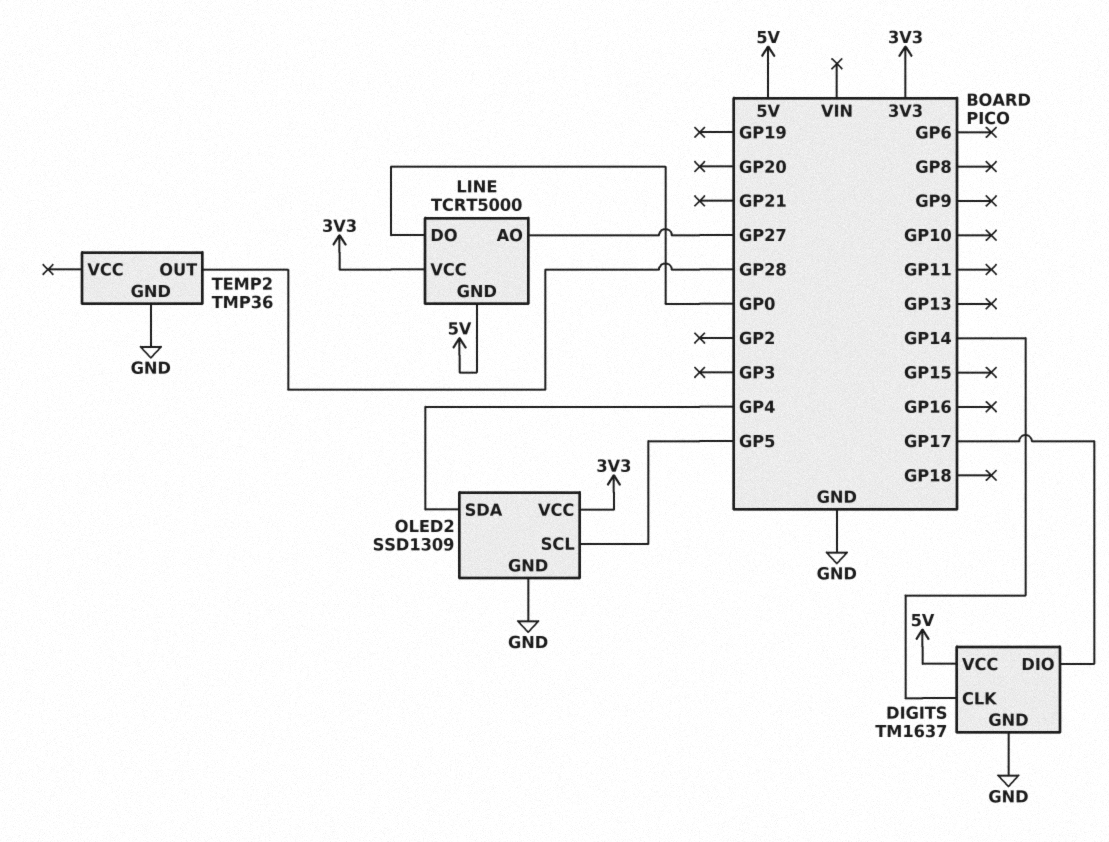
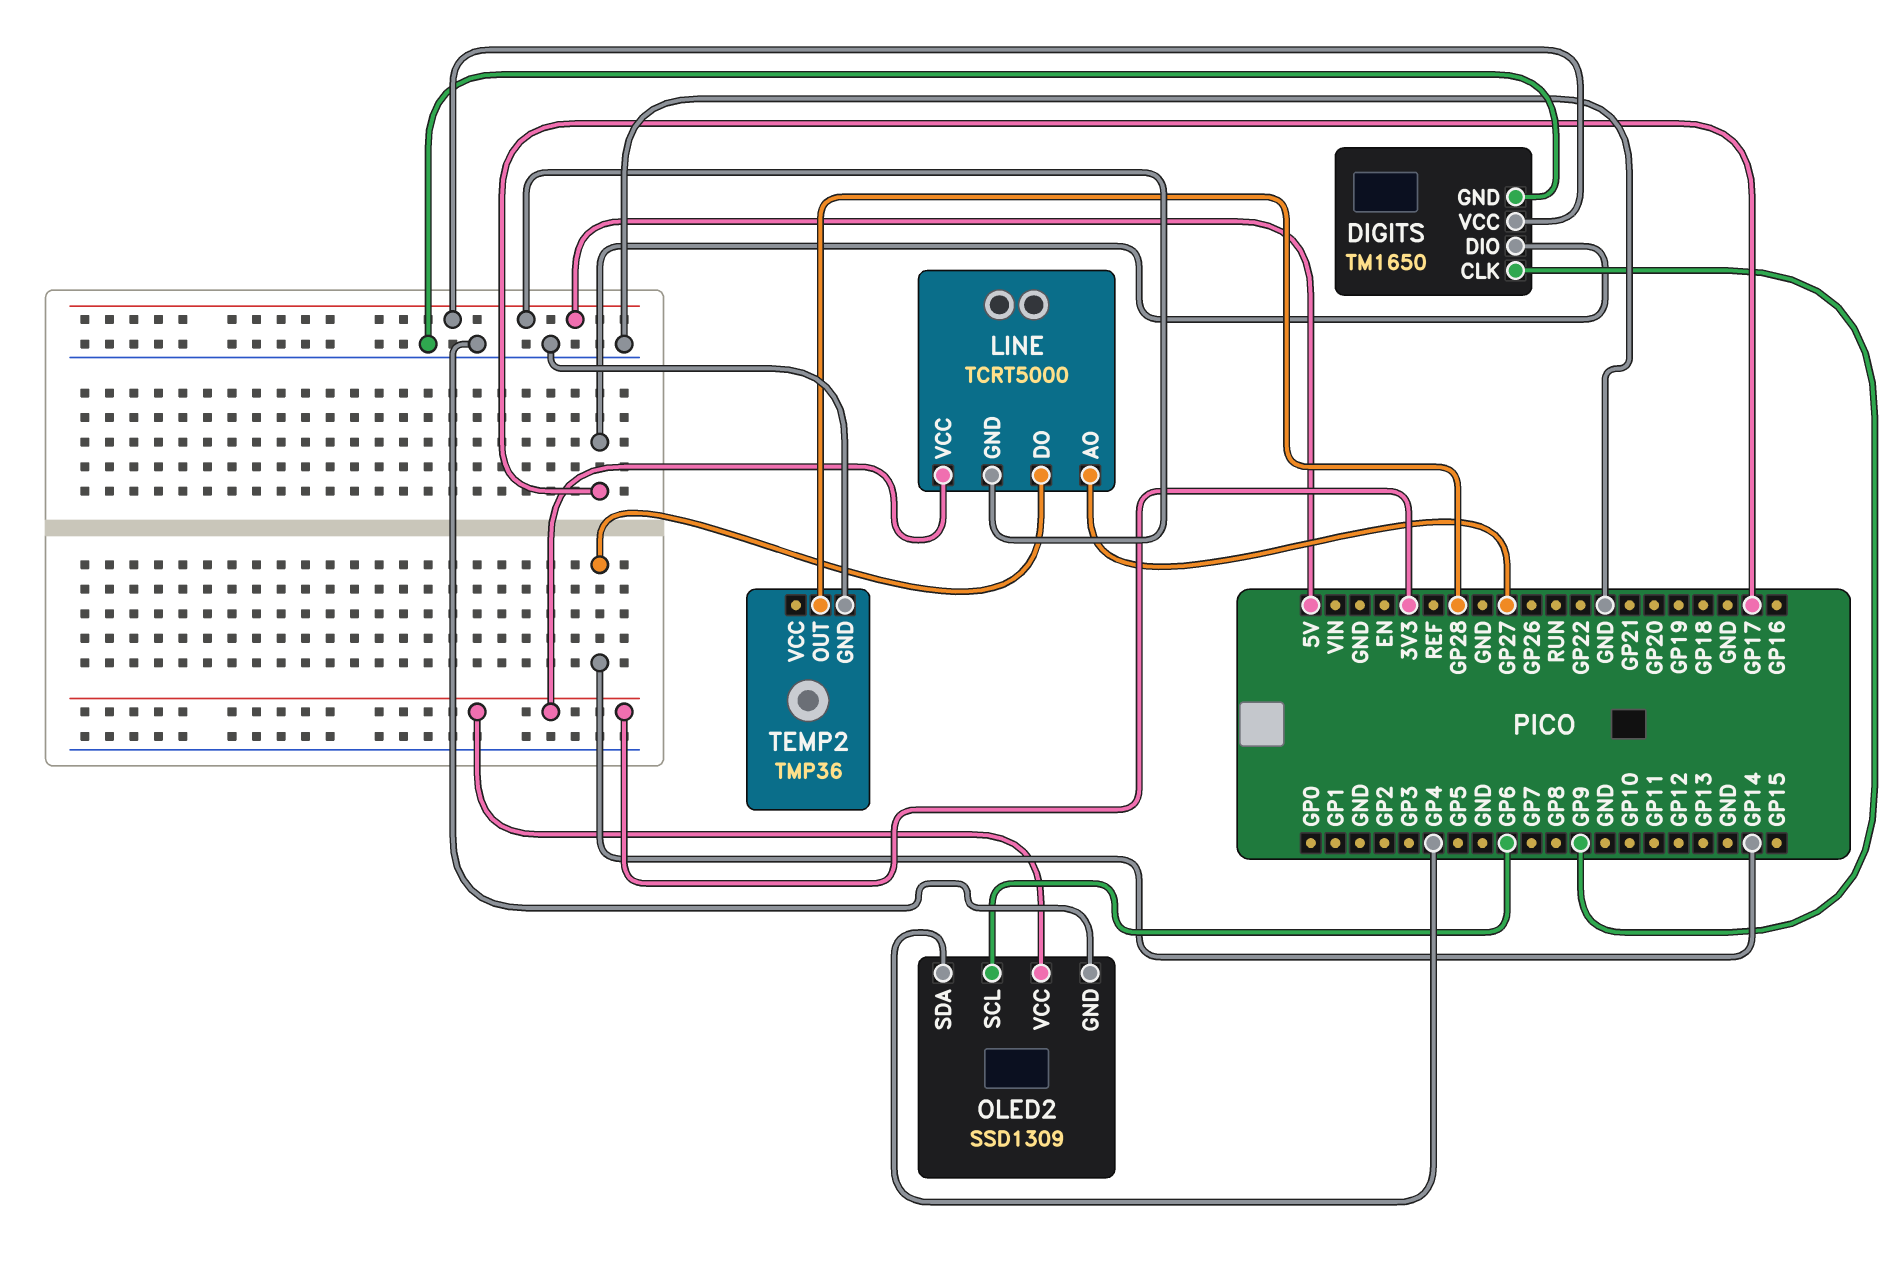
DIGITS: TM1637 -> TM1650
DIGITS pin CLK: GP14 -> GP9
LINE pin DO: GP0 -> GP14
OLED2 pin SCL: GP5 -> GP6

